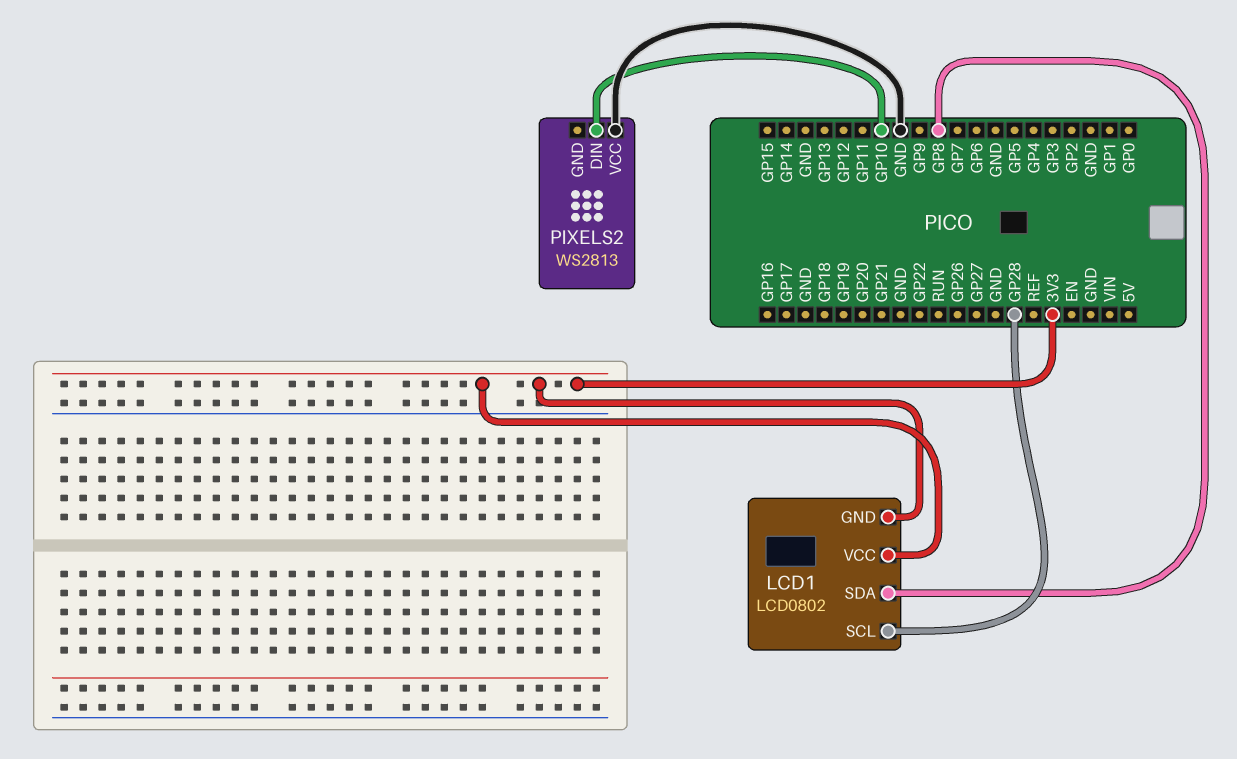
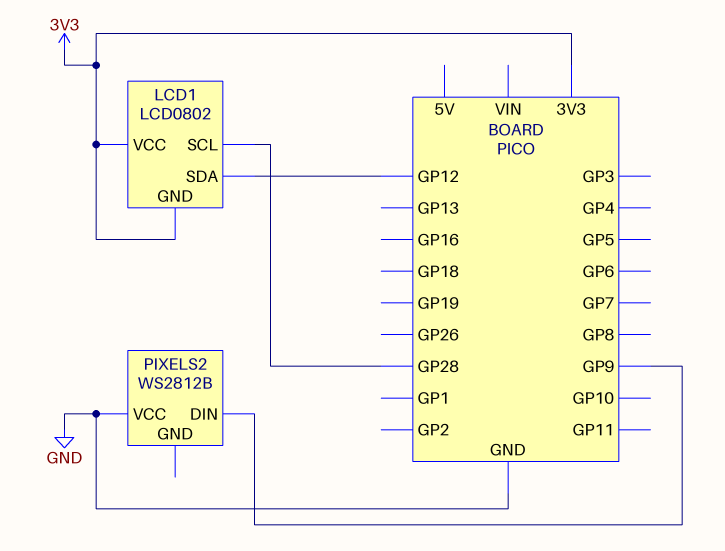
LCD1 pin SDA: GP8 -> GP12
PIXELS2: WS2813 -> WS2812B
PIXELS2 pin DIN: GP10 -> GP9

